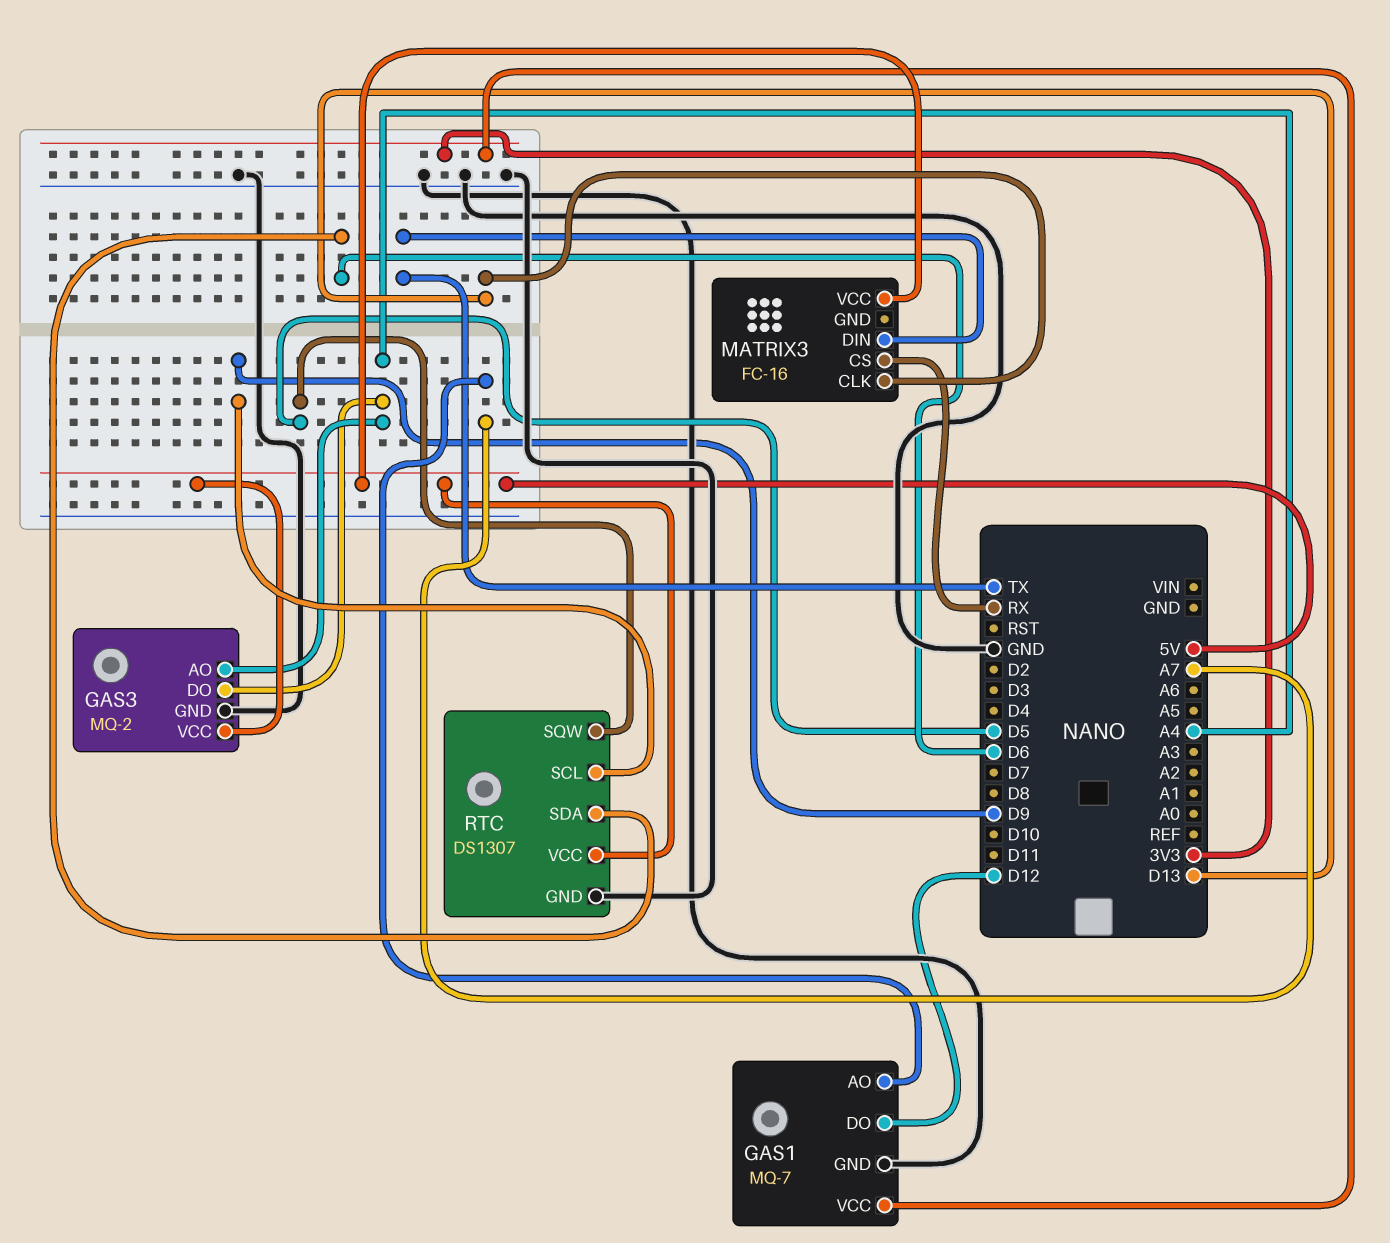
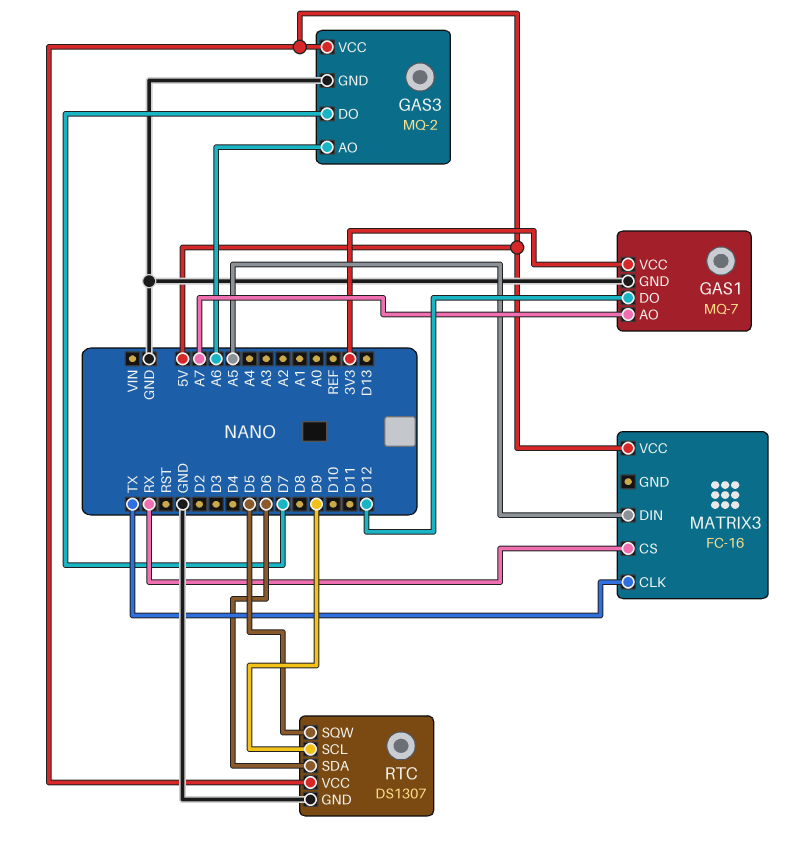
GAS3 pin AO: A4 -> A6
GAS3 pin DO: A4 -> D7
MATRIX3 pin CLK: D13 -> TX
MATRIX3 pin DIN: TX -> A5

